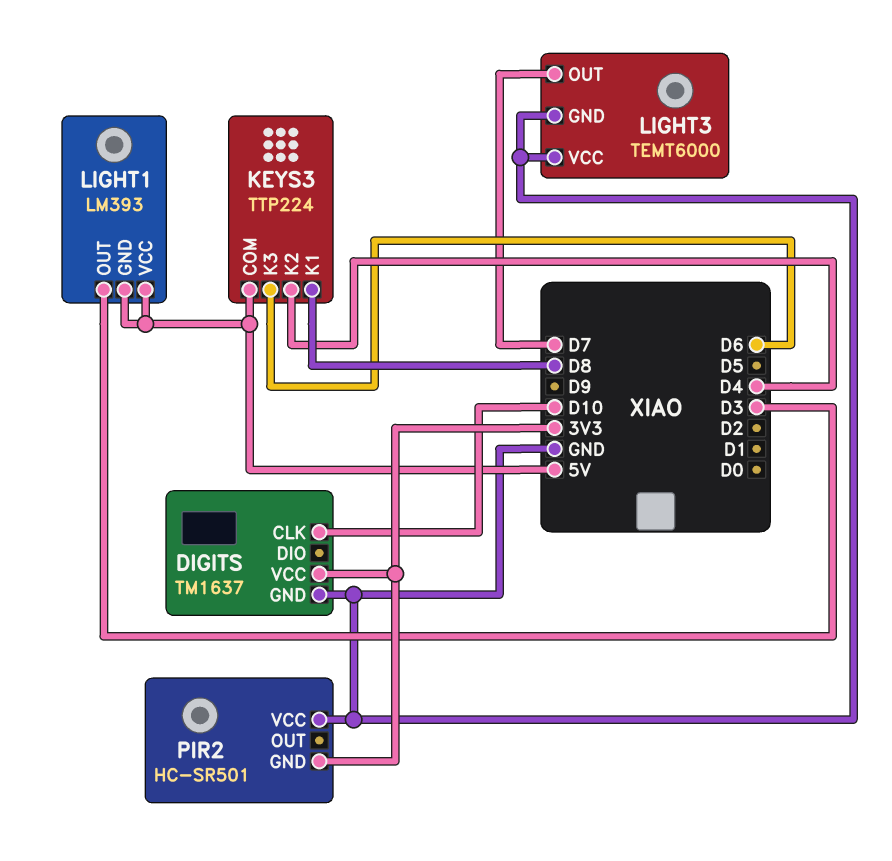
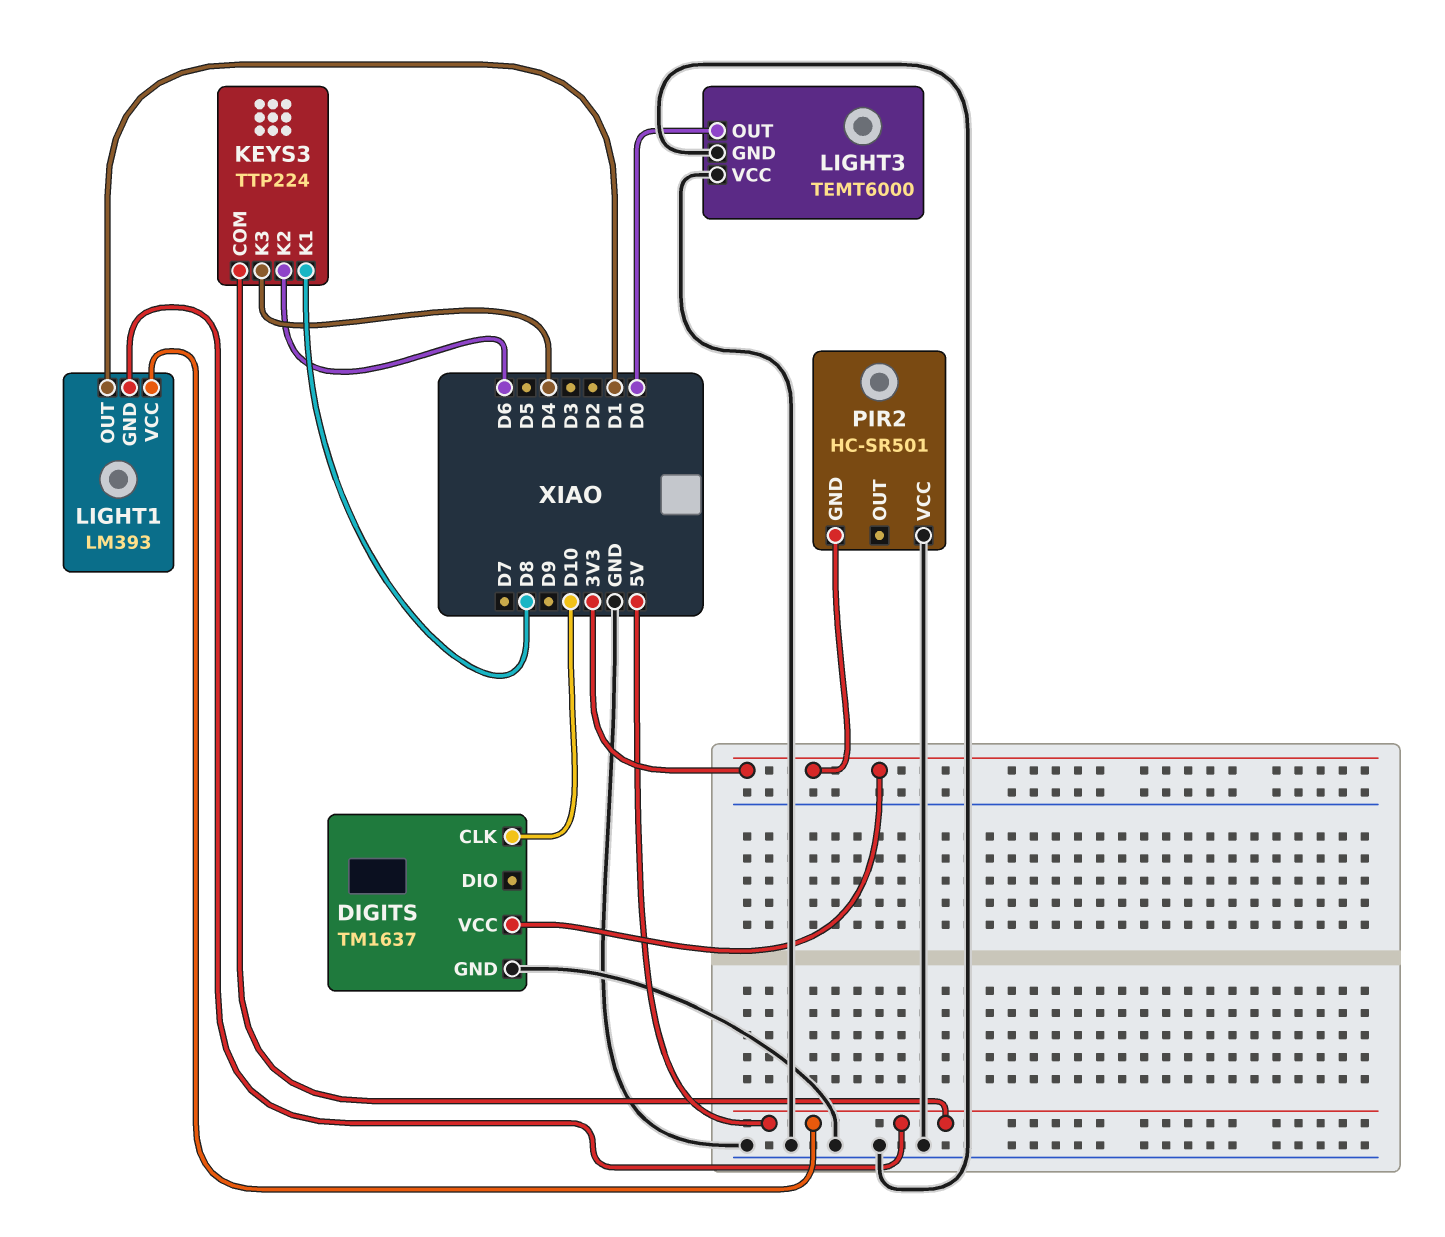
KEYS3 pin K2: D4 -> D6
KEYS3 pin K3: D6 -> D4
LIGHT1 pin OUT: D3 -> D1
LIGHT3 pin OUT: D7 -> D0

